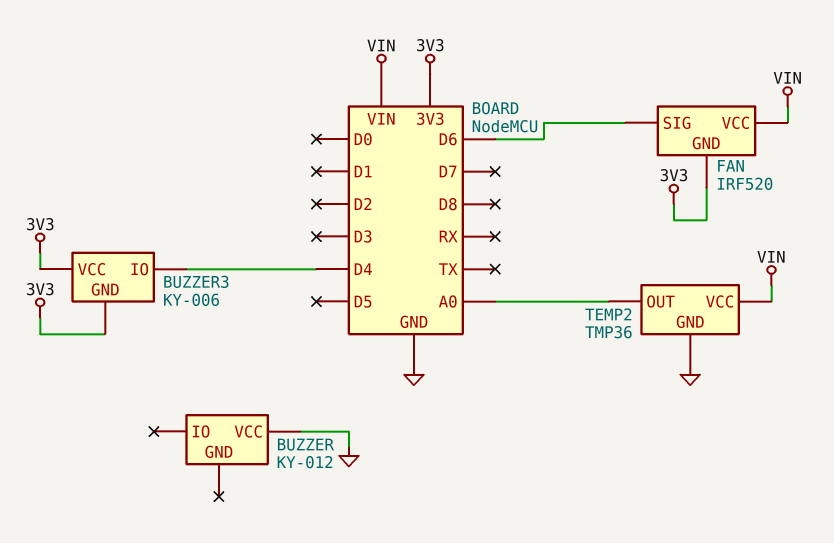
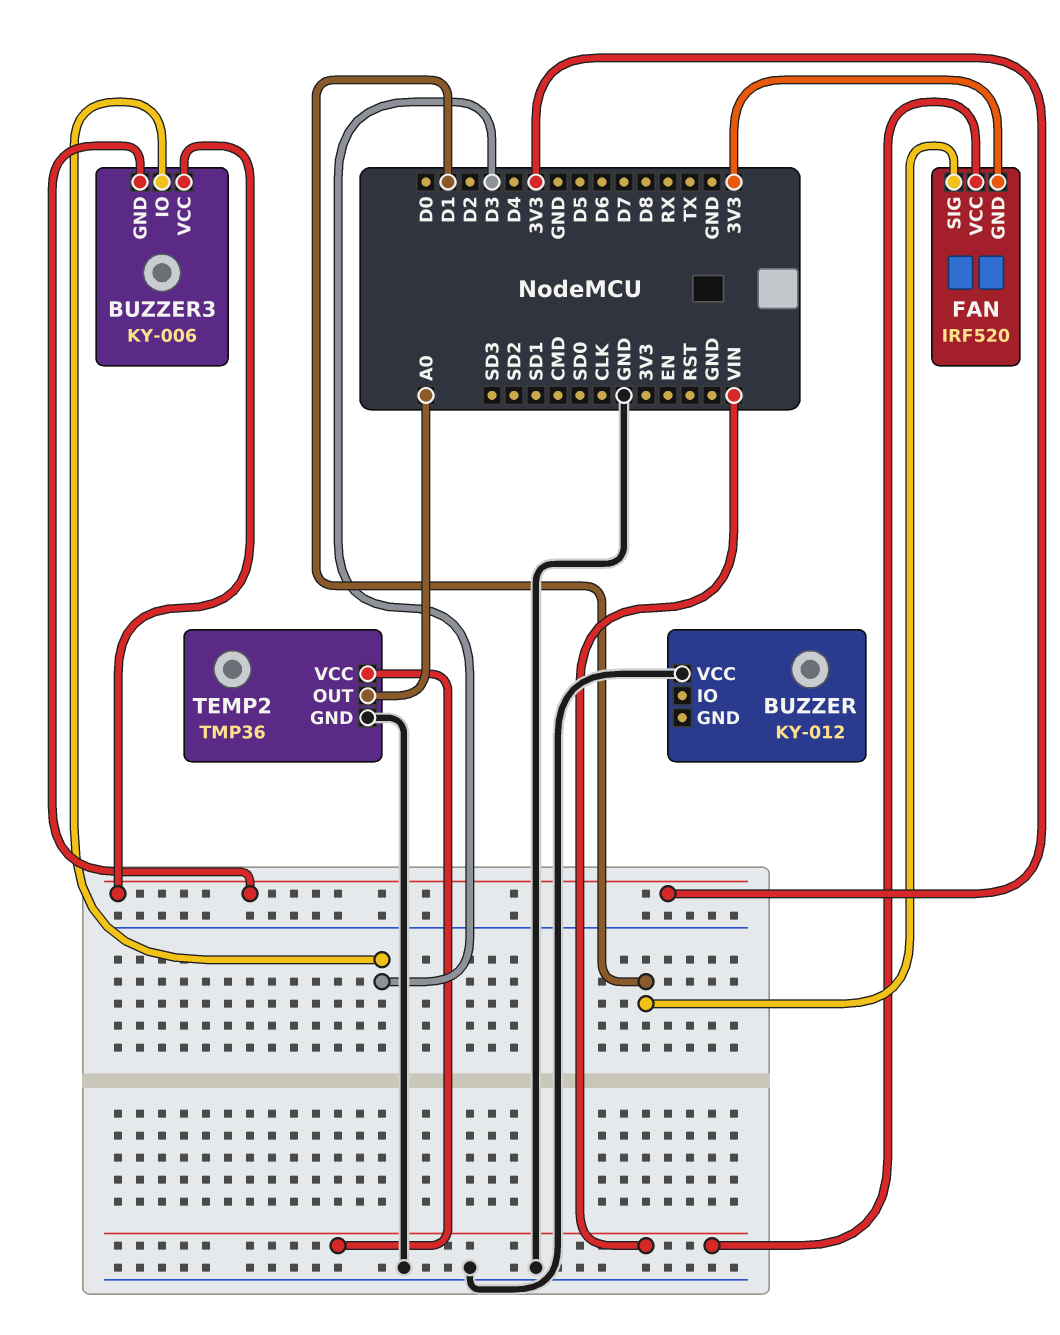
BUZZER3 pin IO: D4 -> D3
FAN pin SIG: D6 -> D1

